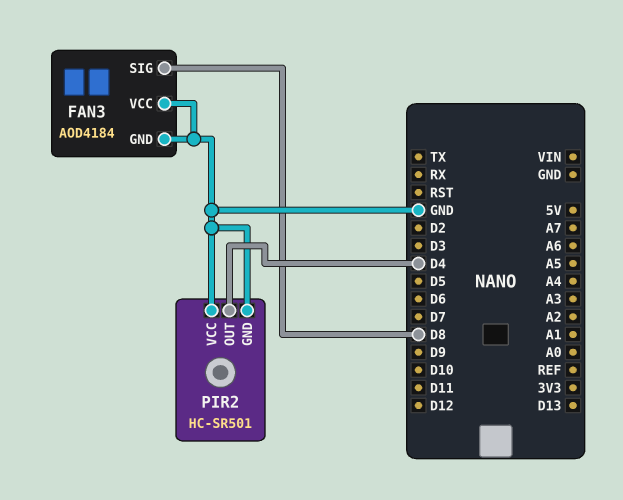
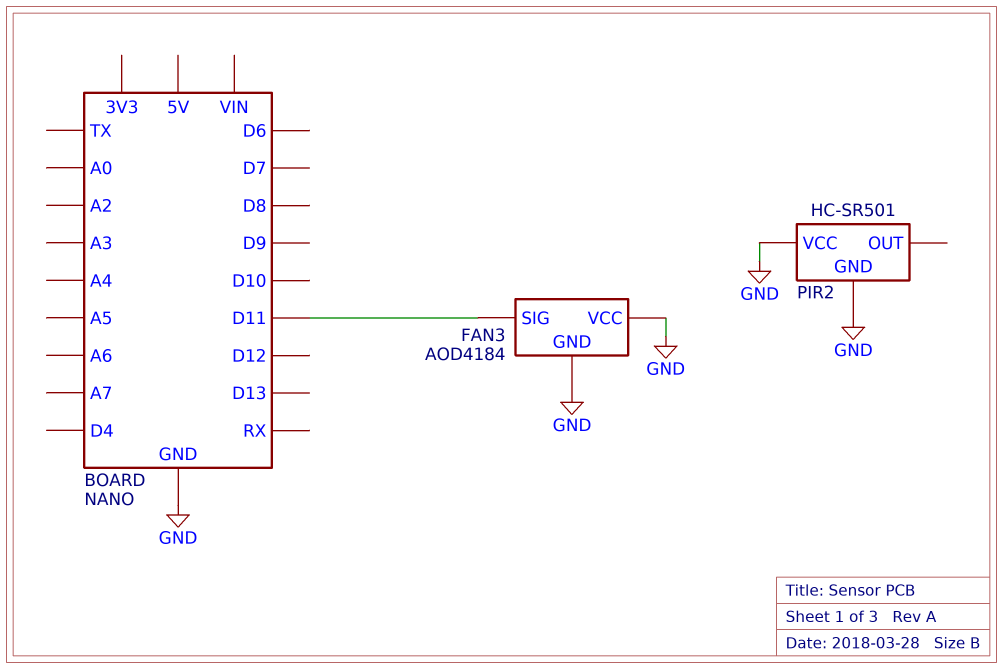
FAN3 pin SIG: D8 -> D11
PIR2 pin OUT: D4 -> none

